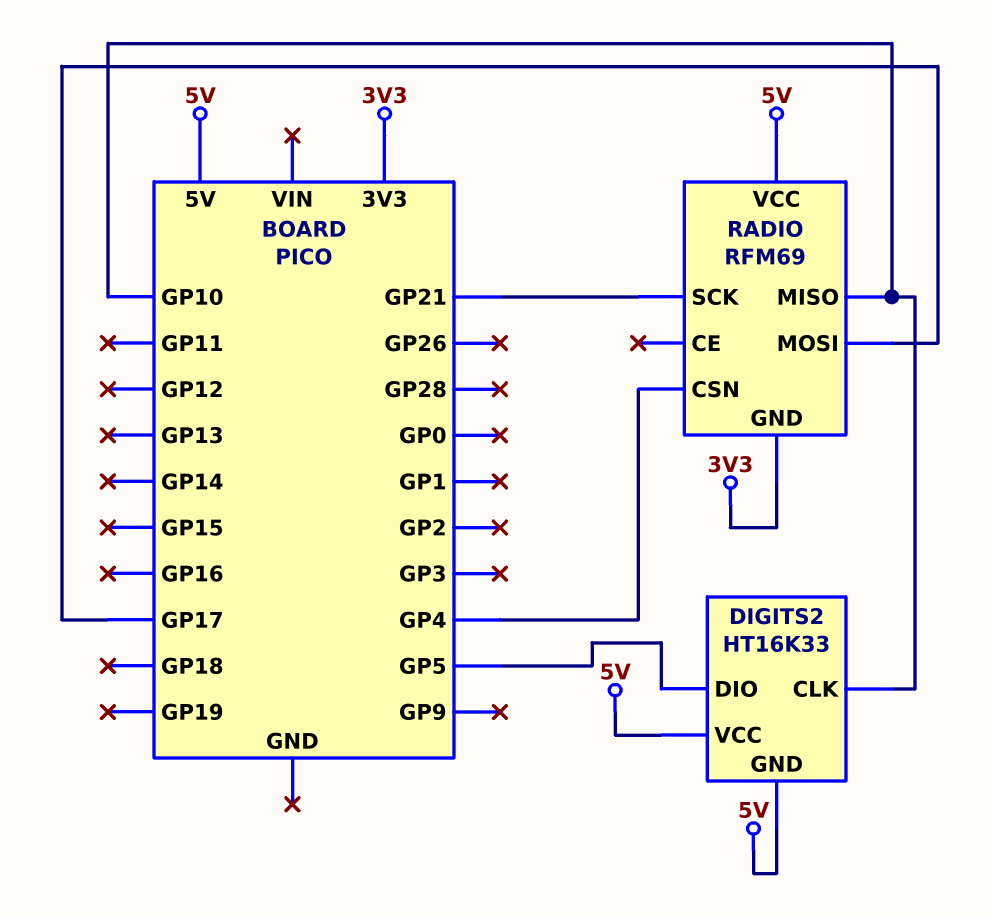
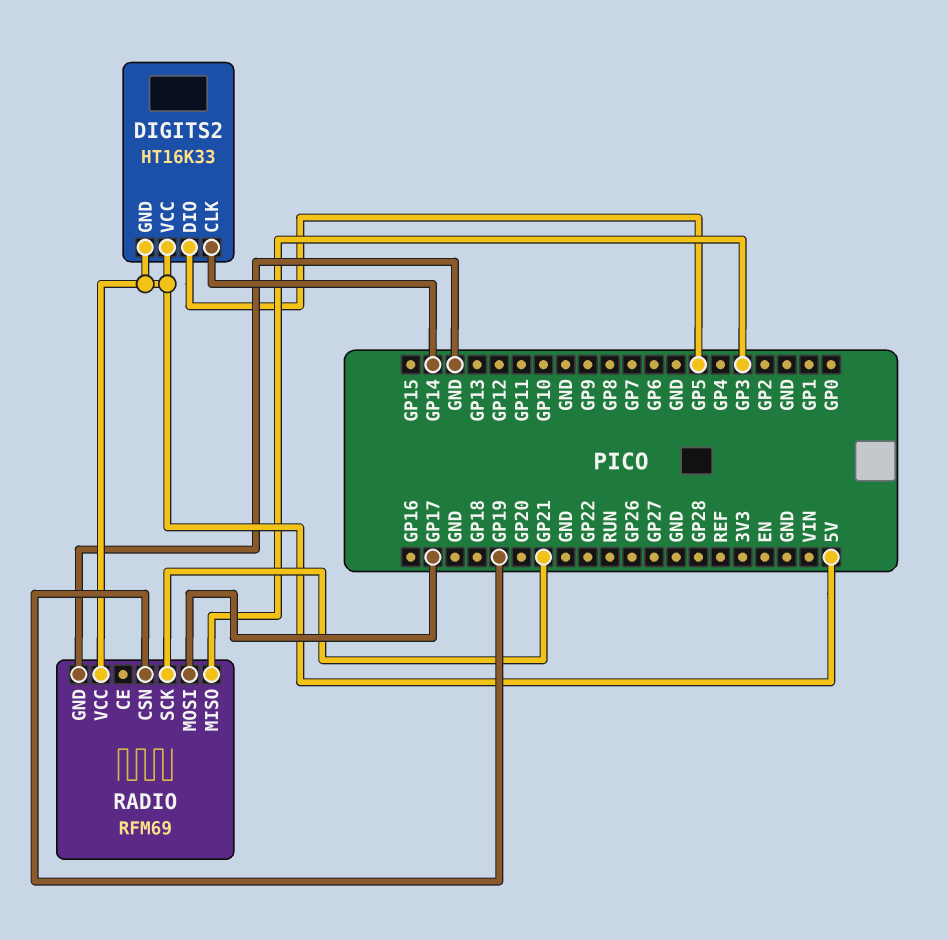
DIGITS2 pin CLK: GP10 -> GP14
RADIO pin CSN: GP4 -> GP19
RADIO pin GND: 3V3 -> GND
RADIO pin MISO: GP10 -> GP3

